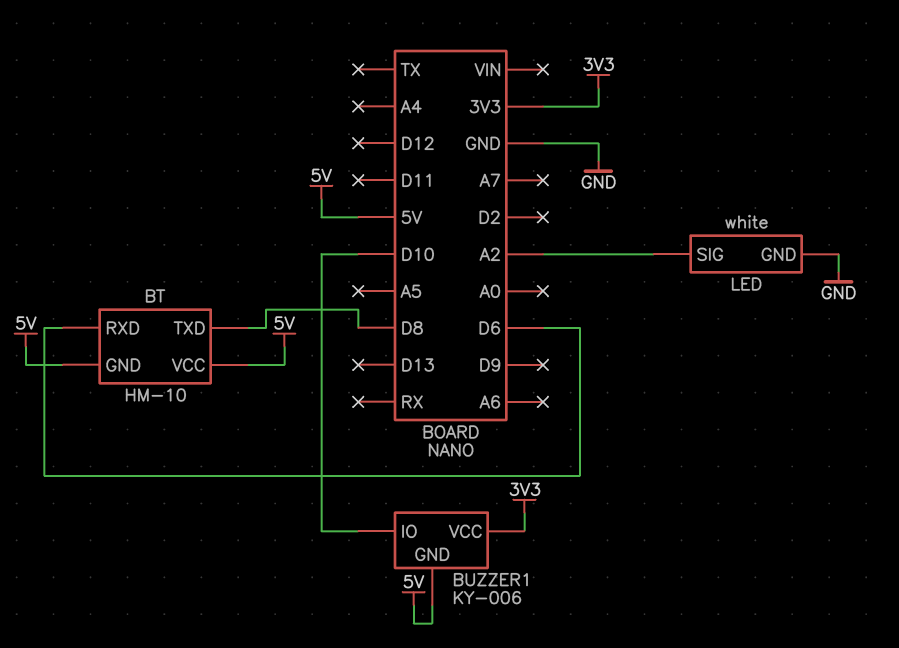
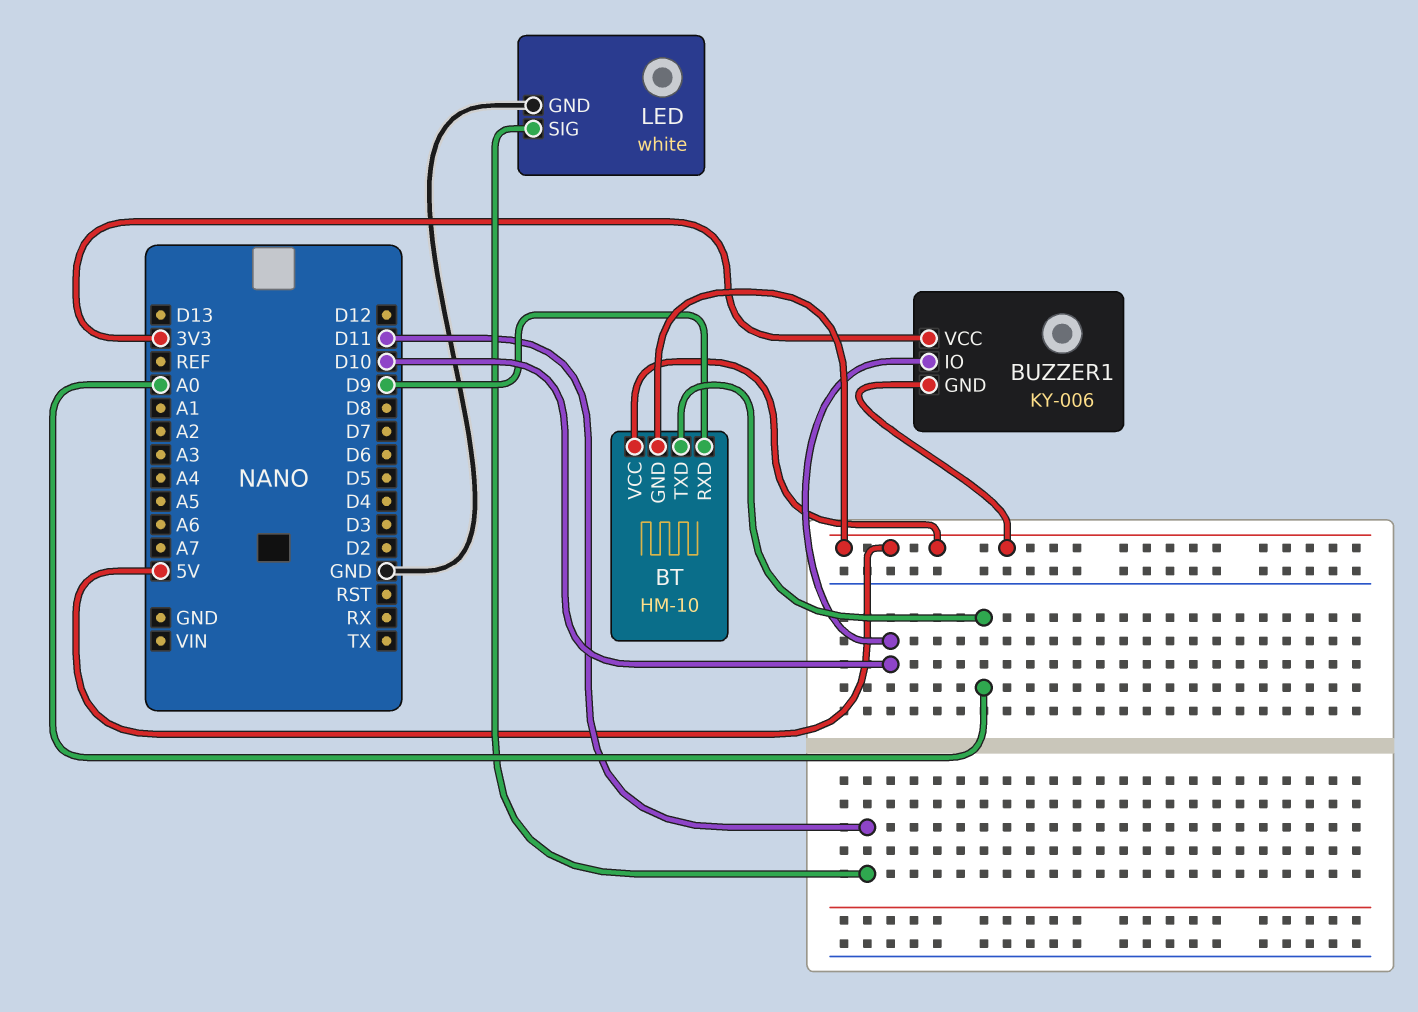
BT pin RXD: D6 -> D9
BT pin TXD: D8 -> A0
LED pin SIG: A2 -> D11

